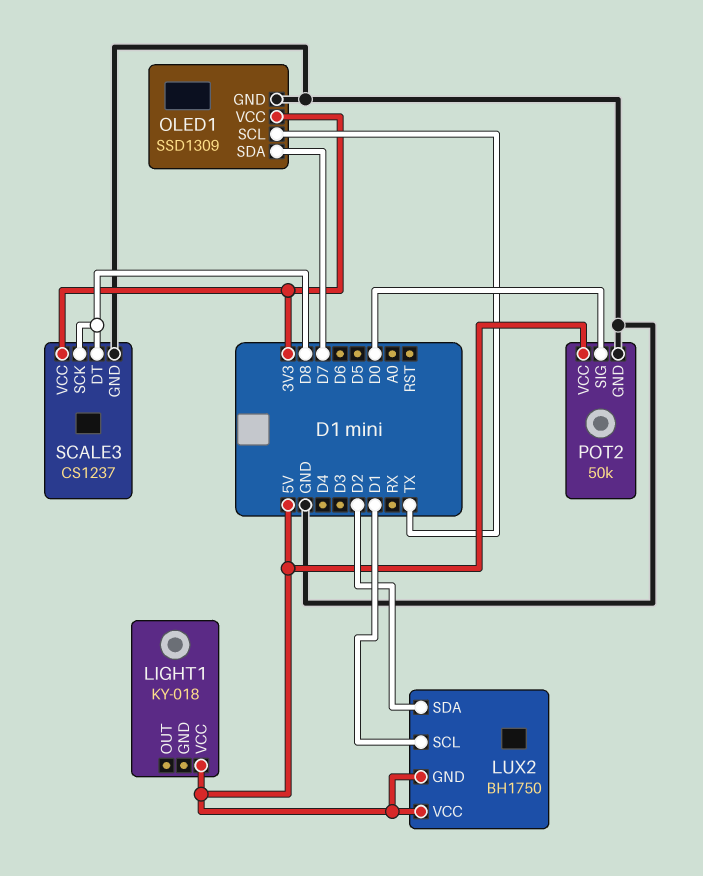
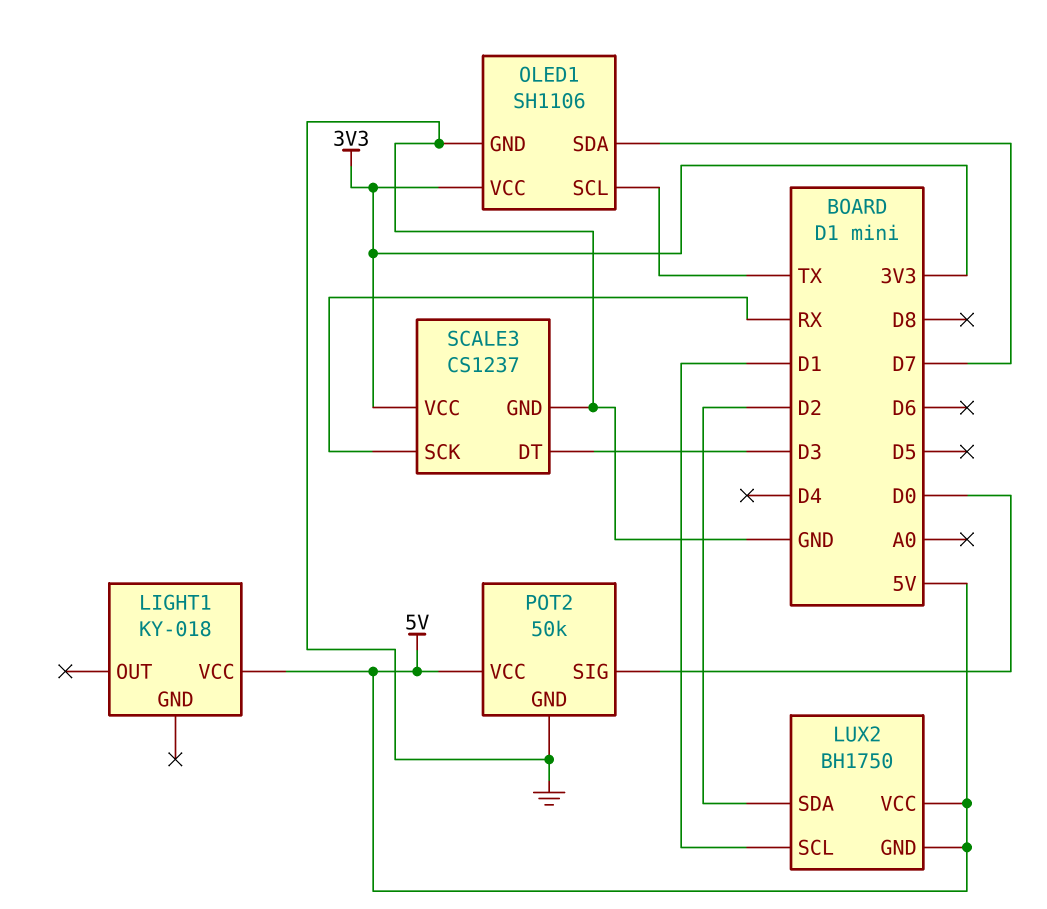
OLED1: SSD1309 -> SH1106
SCALE3 pin DT: D8 -> D3
SCALE3 pin SCK: D8 -> RX

